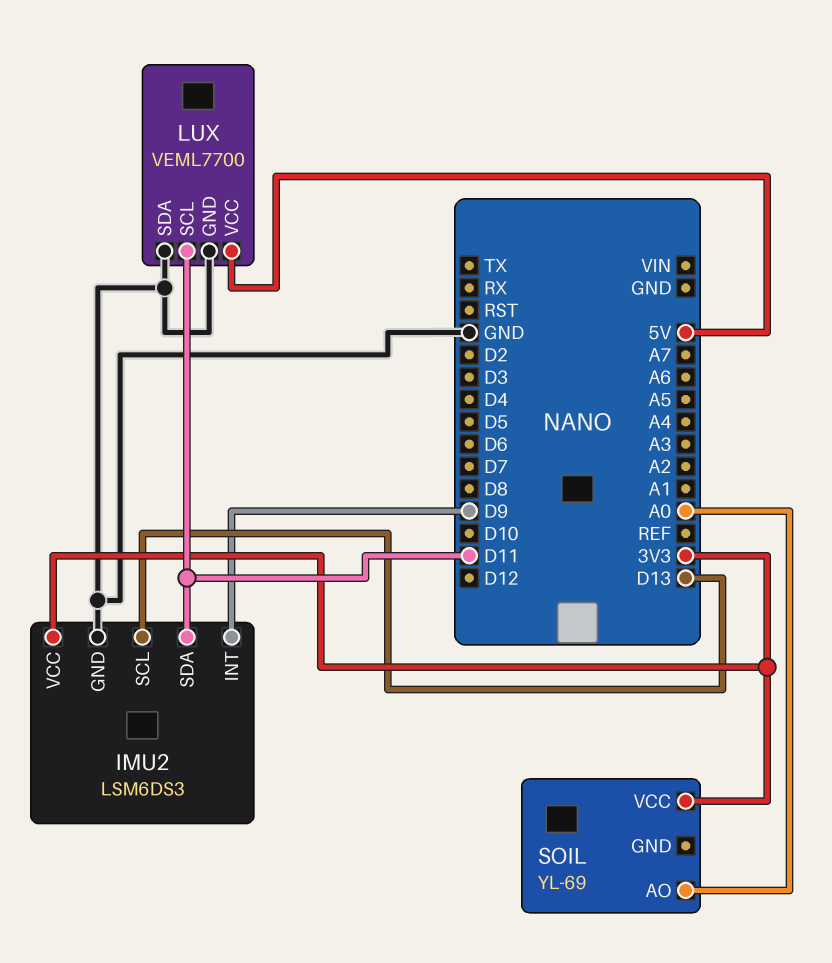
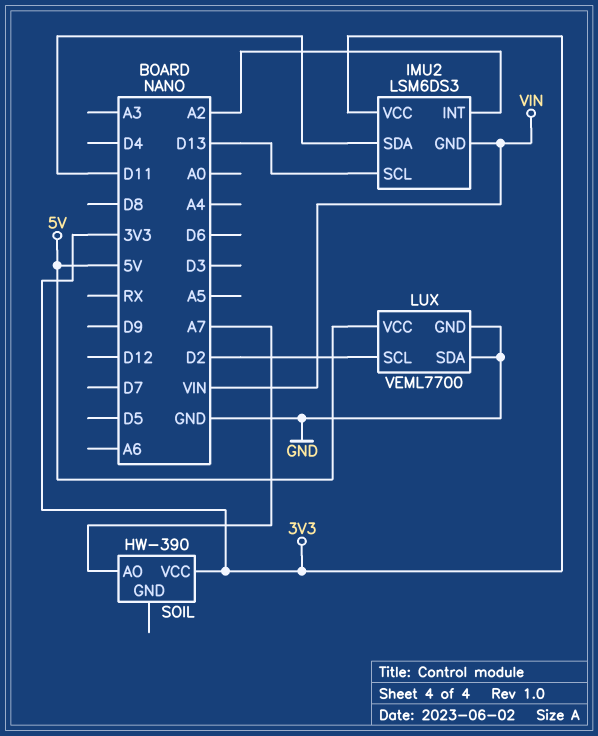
IMU2 pin GND: GND -> VIN
IMU2 pin INT: D9 -> A2
LUX pin SCL: D11 -> D2
SOIL: YL-69 -> HW-390
SOIL pin AO: A0 -> A7

